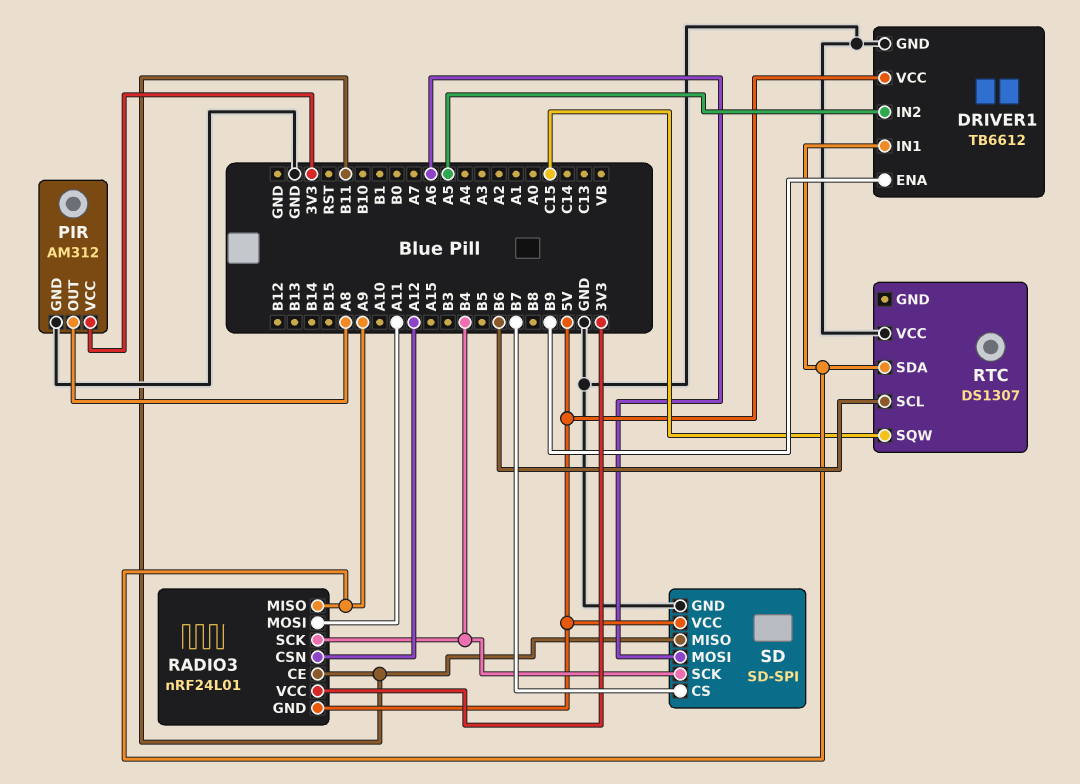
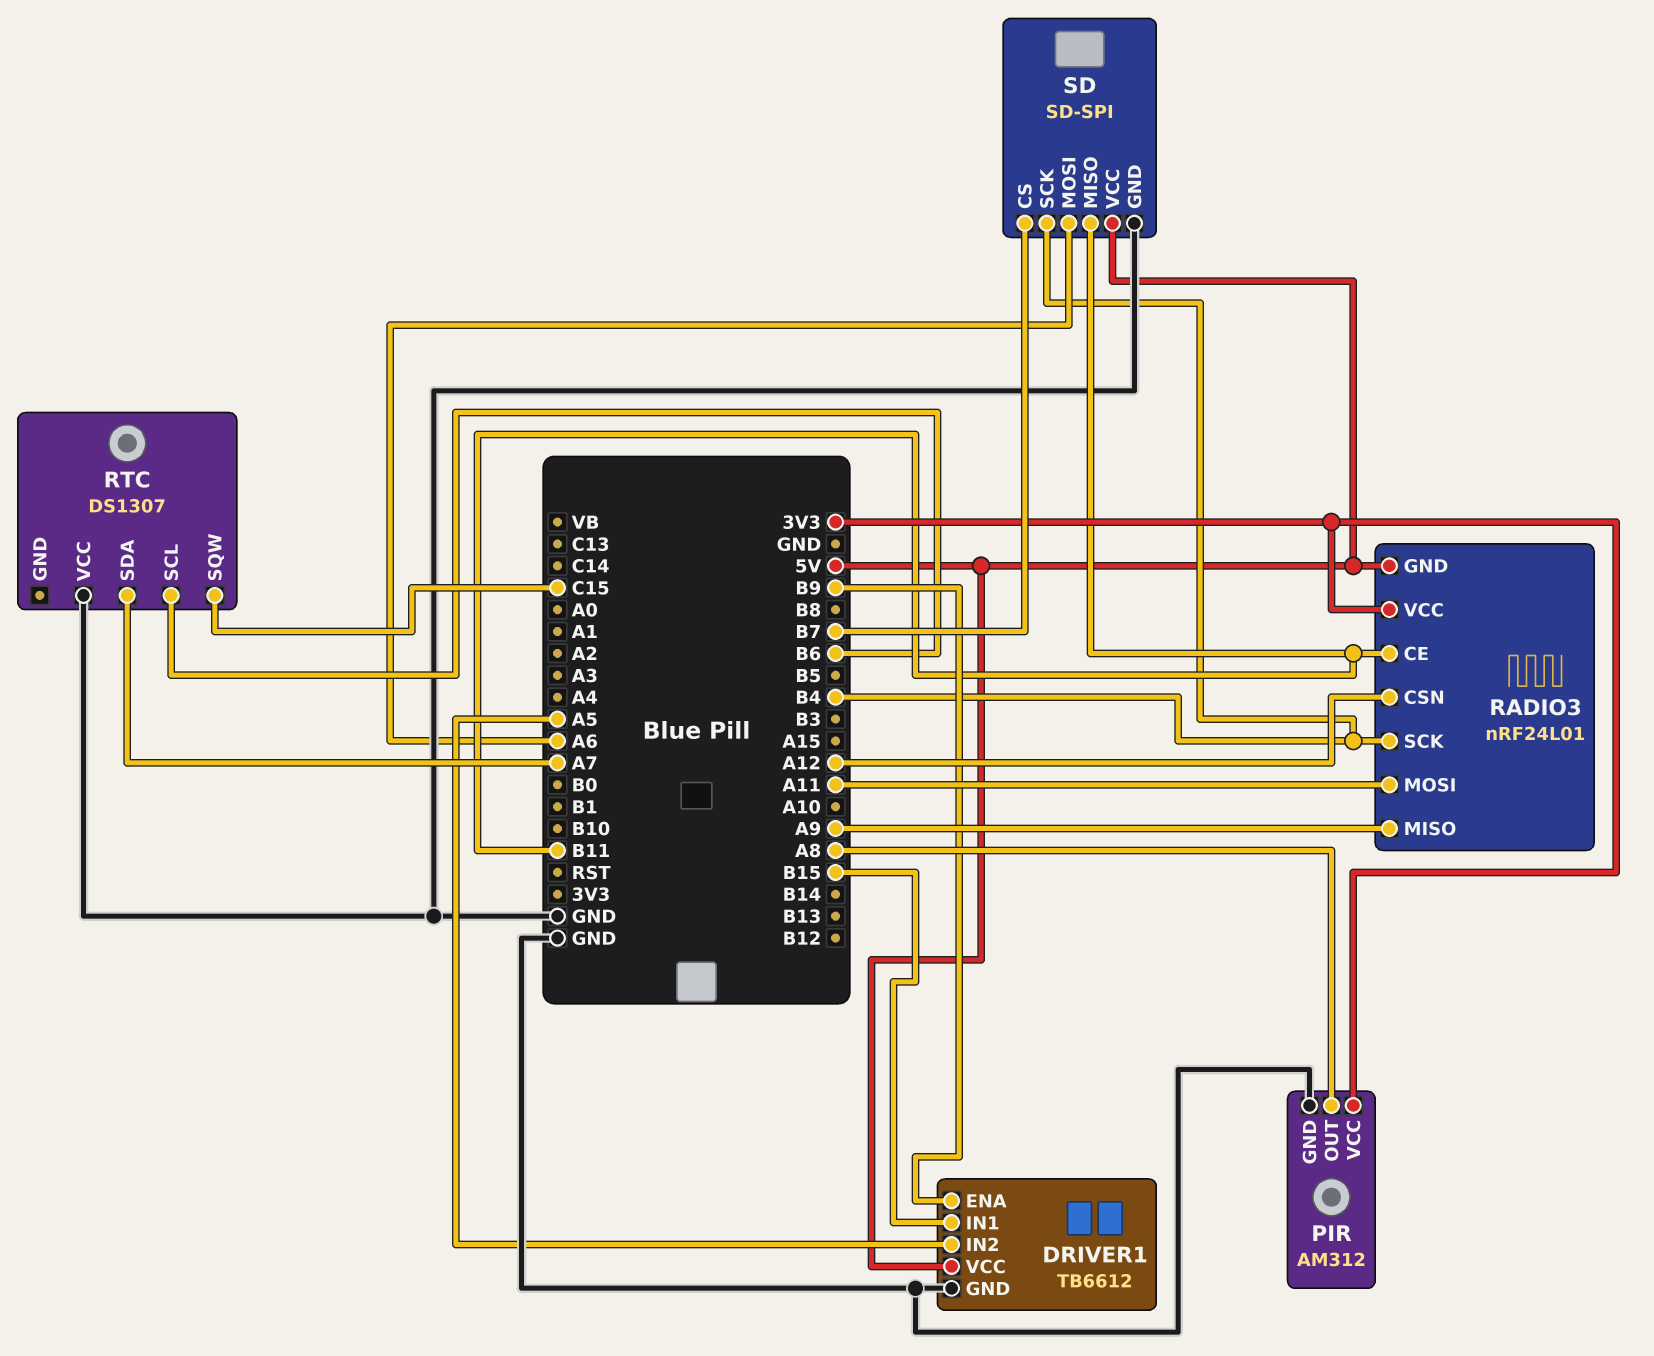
DRIVER1 pin IN1: A9 -> B15
RTC pin SDA: A9 -> A7

